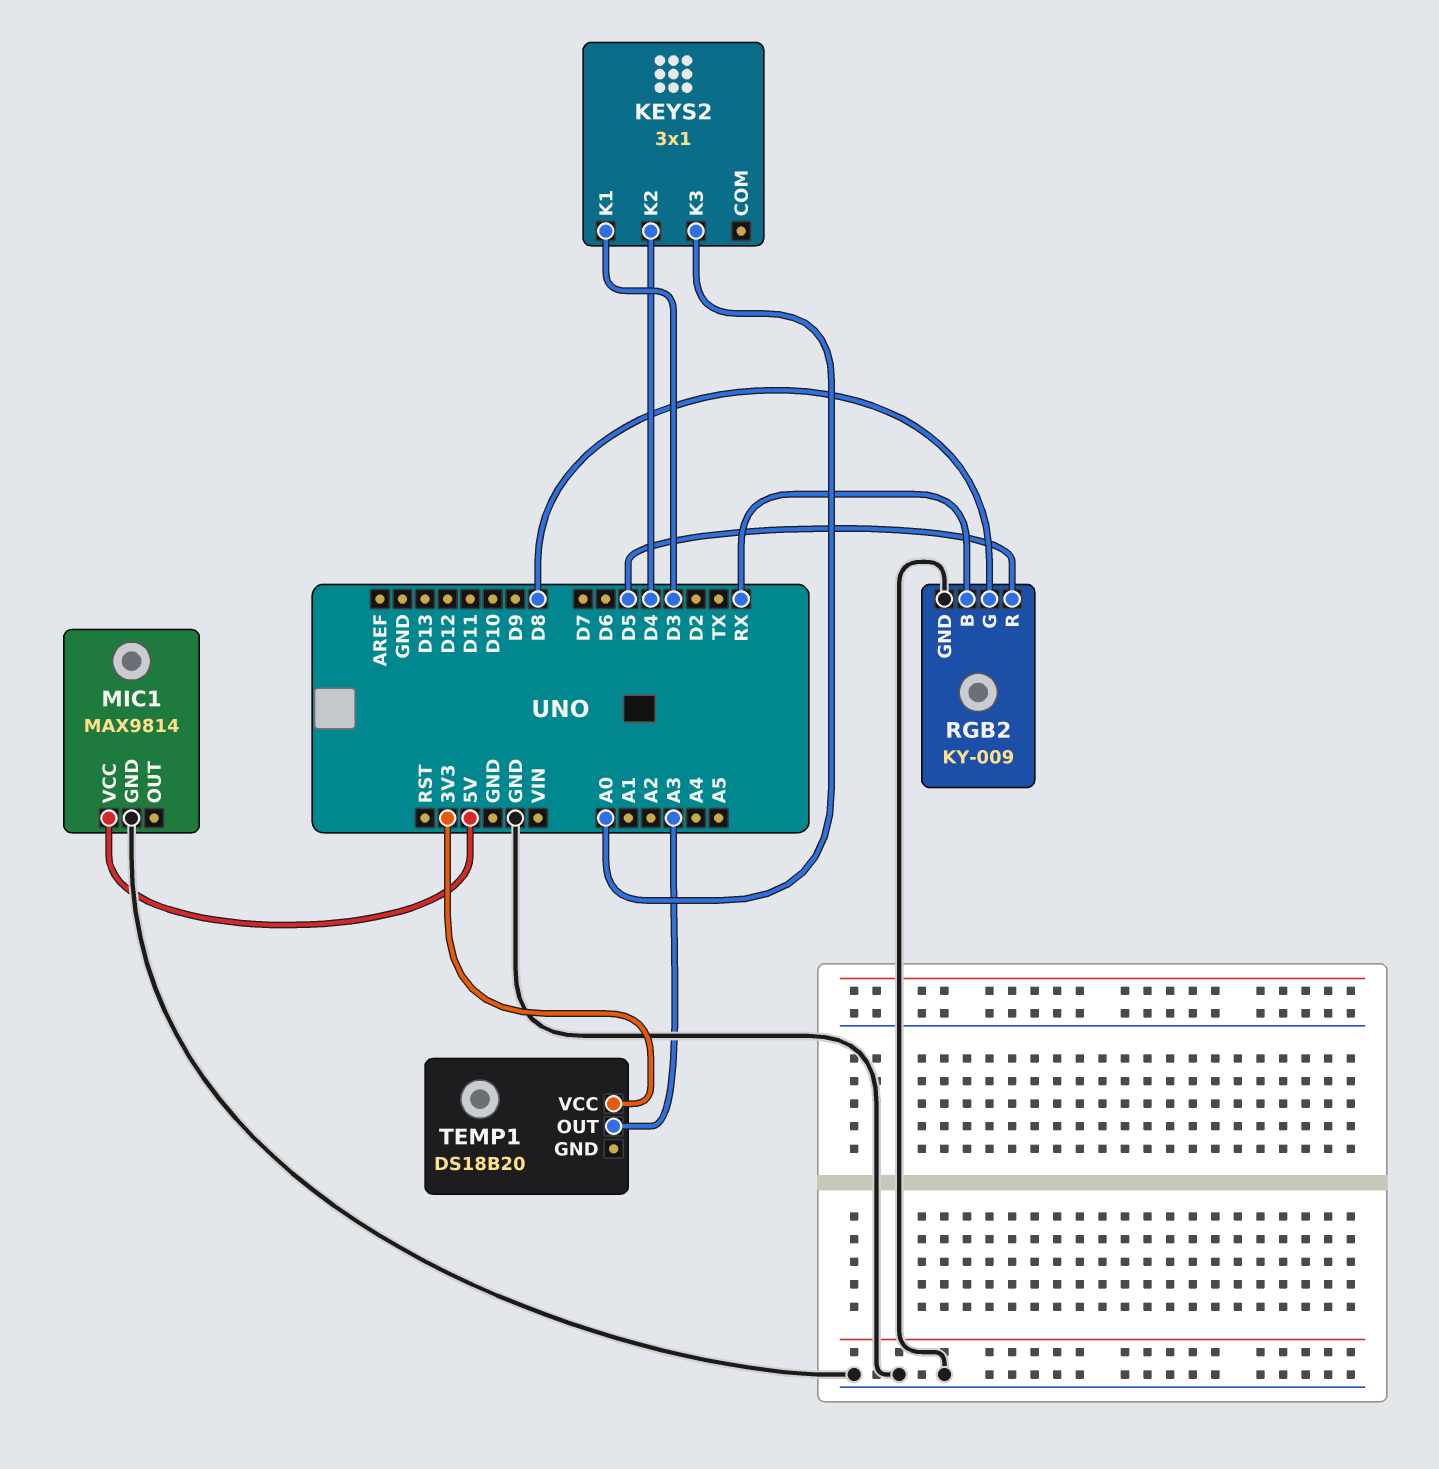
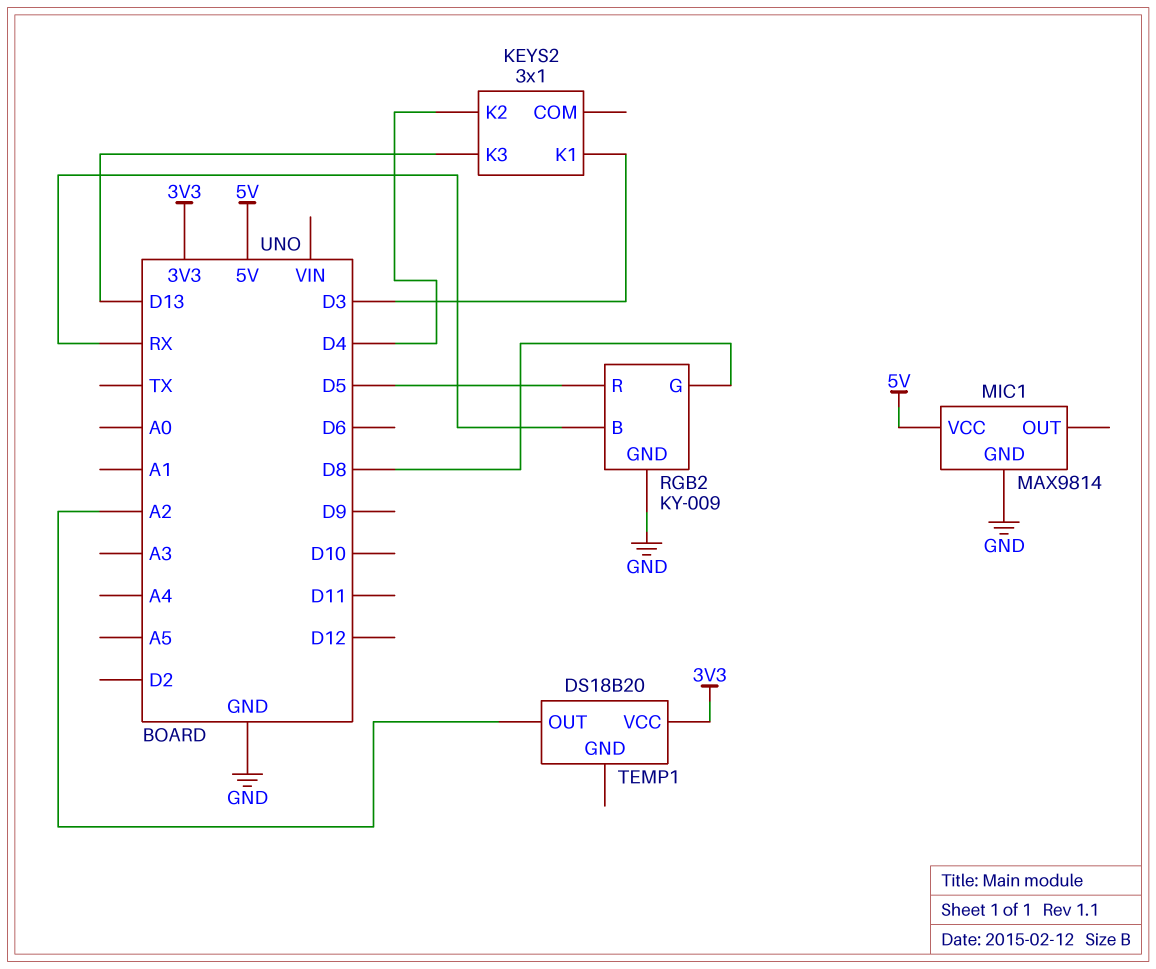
KEYS2 pin K3: A0 -> D13
TEMP1 pin OUT: A3 -> A2

